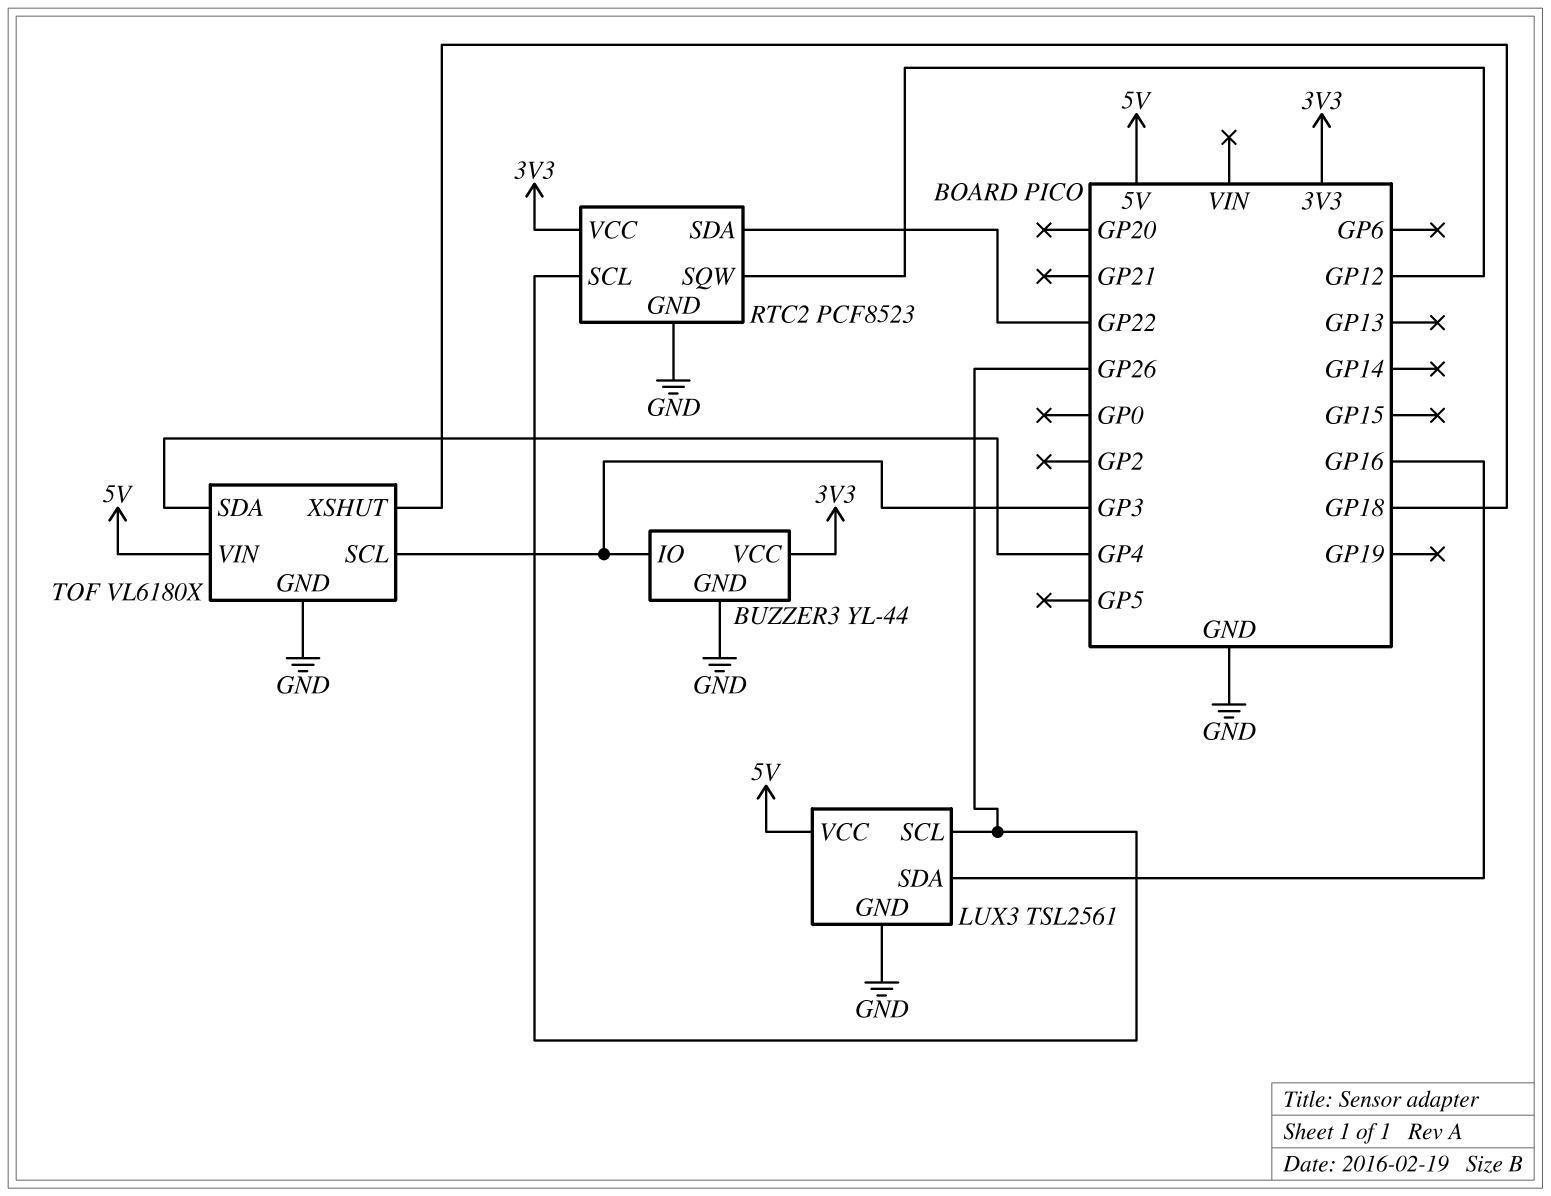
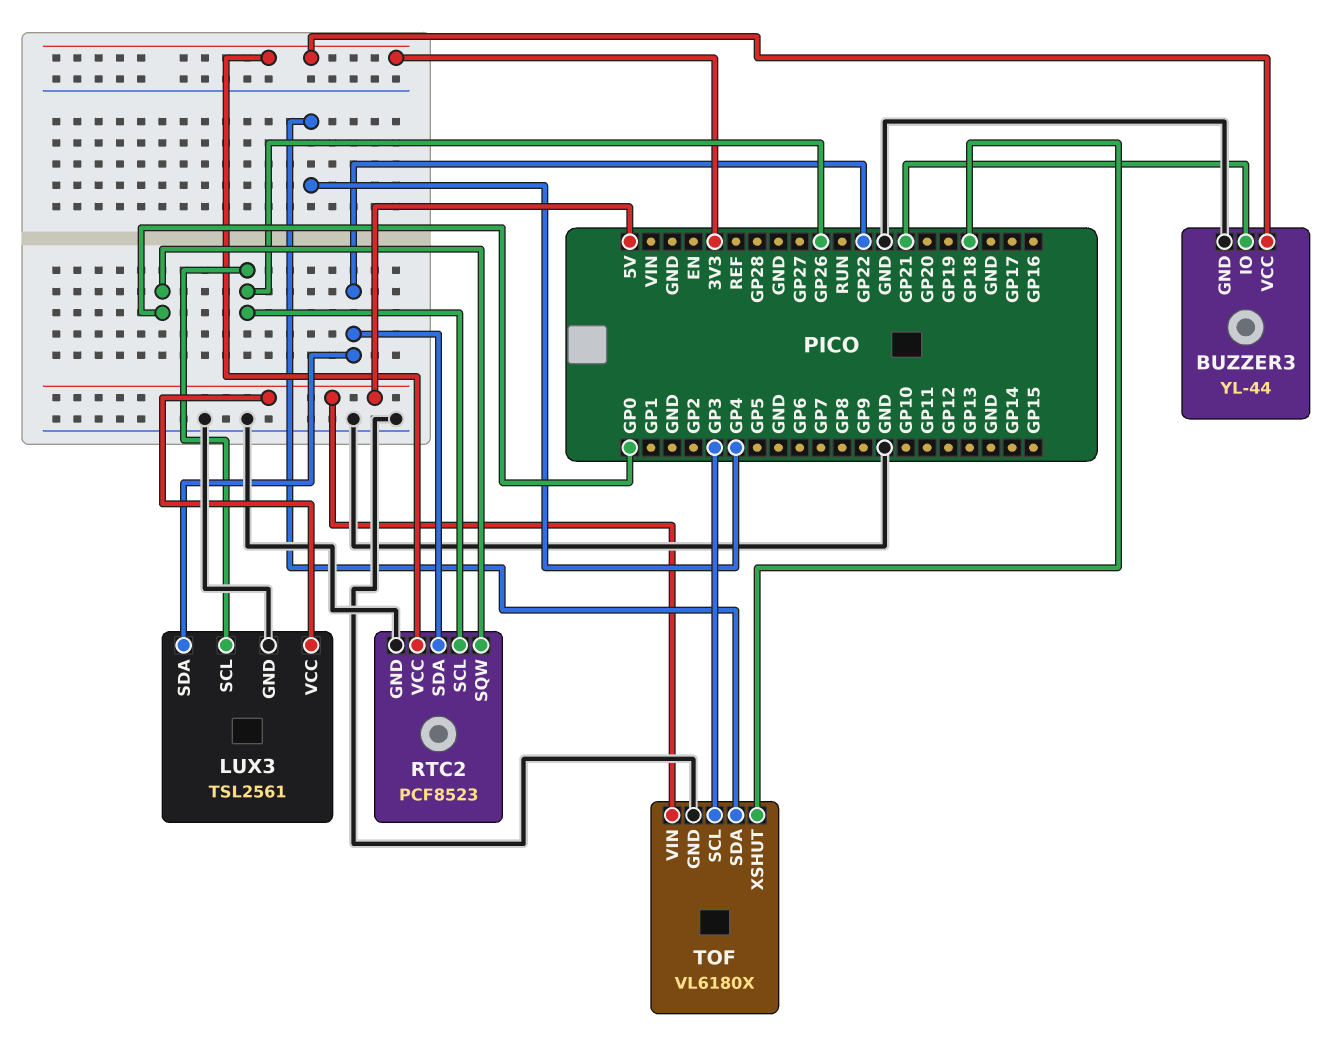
BUZZER3 pin IO: GP3 -> GP21
LUX3 pin SDA: GP16 -> GP22
RTC2 pin SQW: GP12 -> GP0

